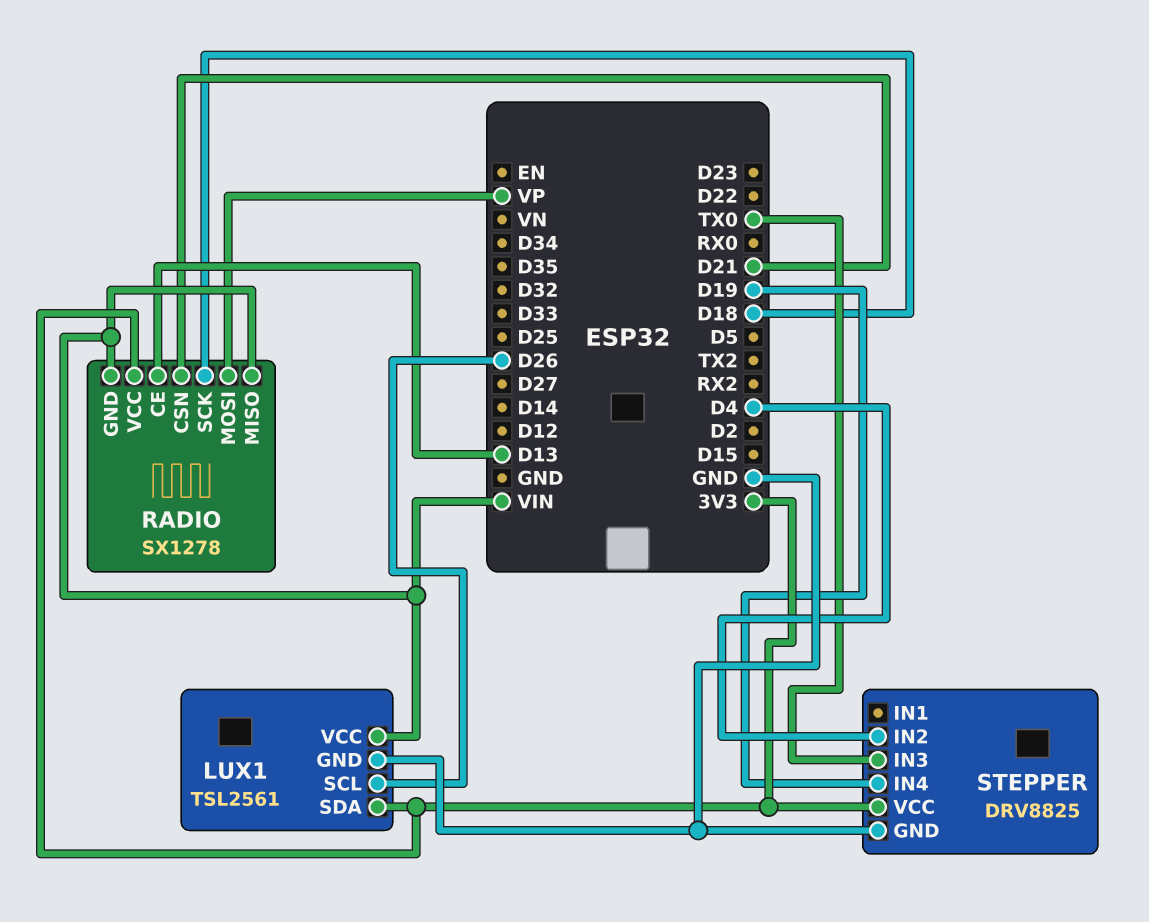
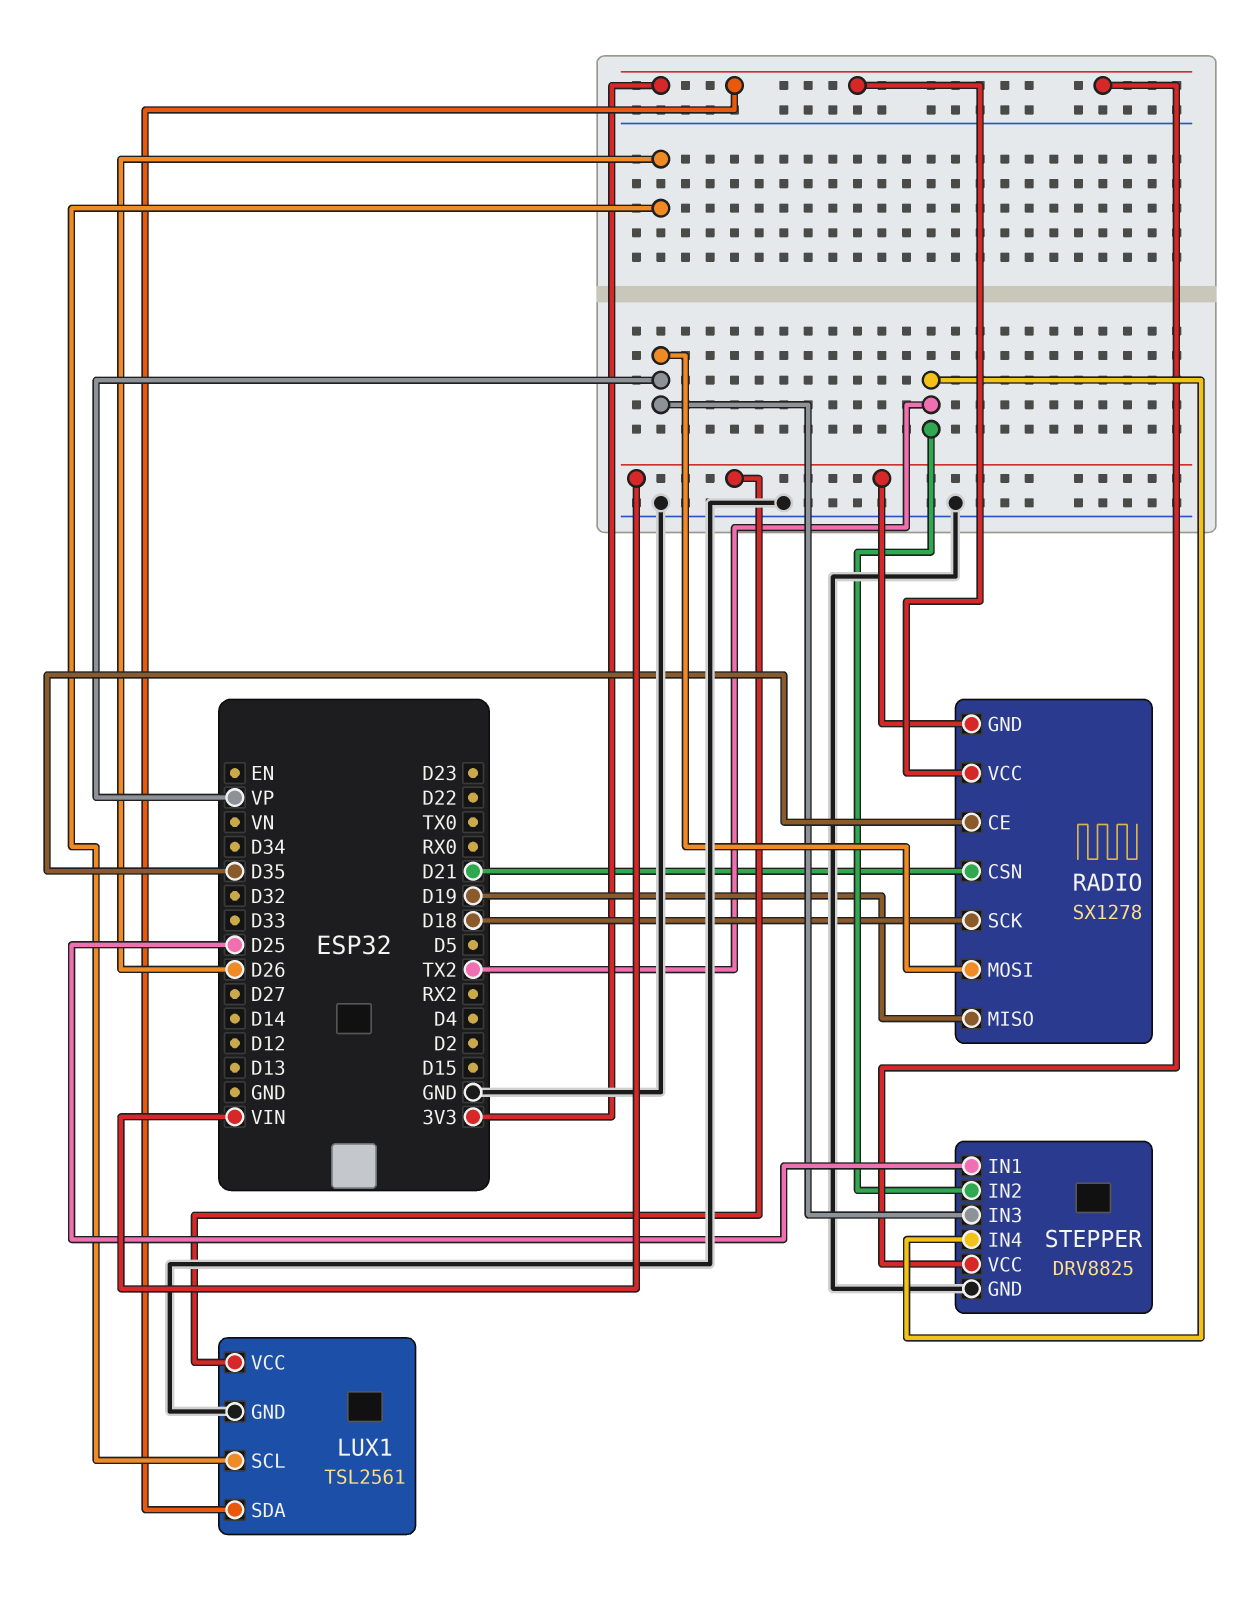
RADIO pin CE: D13 -> D35
RADIO pin MISO: VIN -> D19
STEPPER pin IN1: none -> D25
STEPPER pin IN2: D4 -> TX2
STEPPER pin IN3: TX0 -> VP
STEPPER pin IN4: D19 -> TX2

